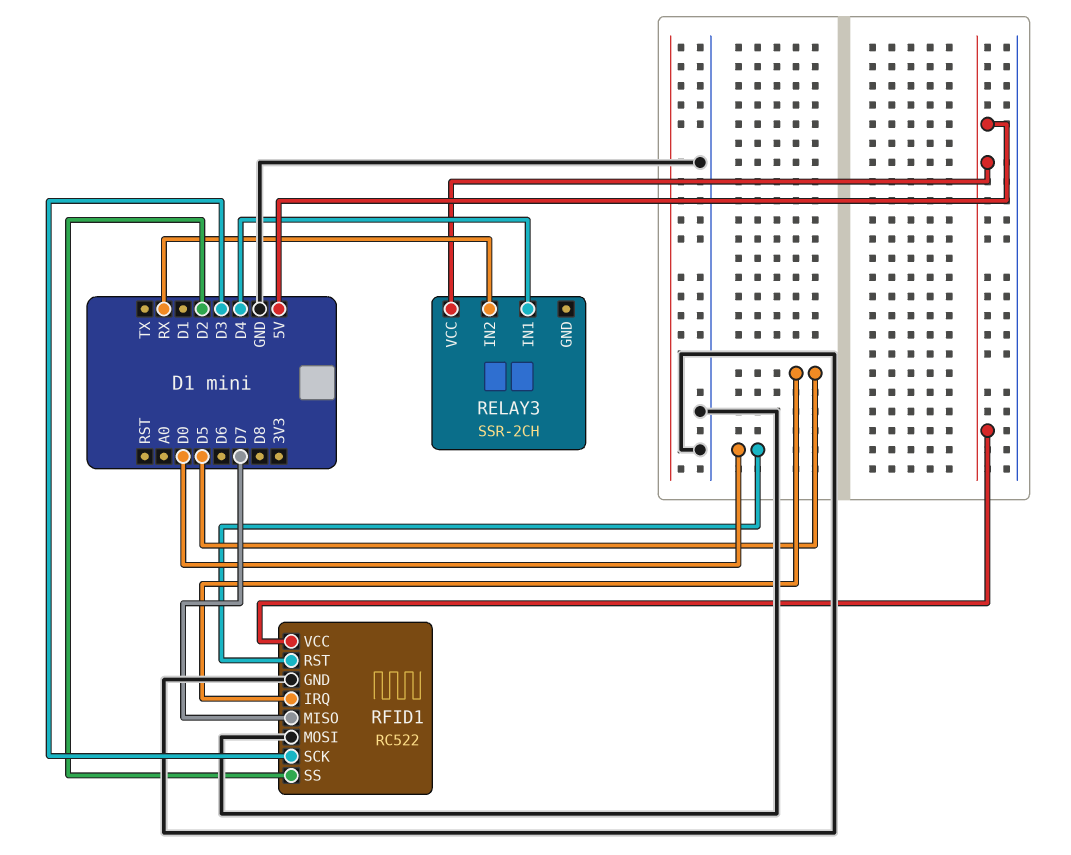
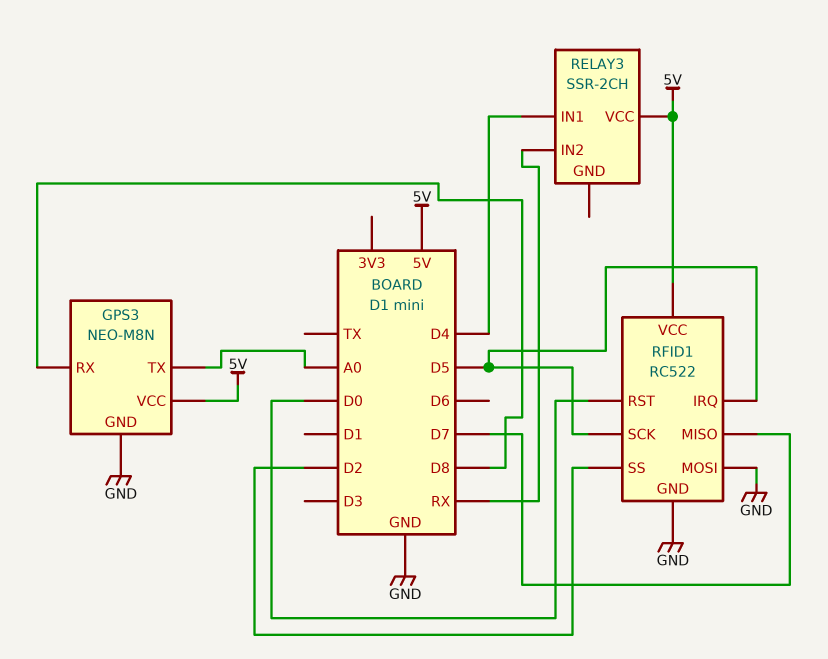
GPS3: none -> NEO-M8N
GPS3 pin GND: none -> GND
GPS3 pin RX: none -> D8
GPS3 pin TX: none -> A0
GPS3 pin VCC: none -> 5V
RFID1 pin SCK: D3 -> D5

